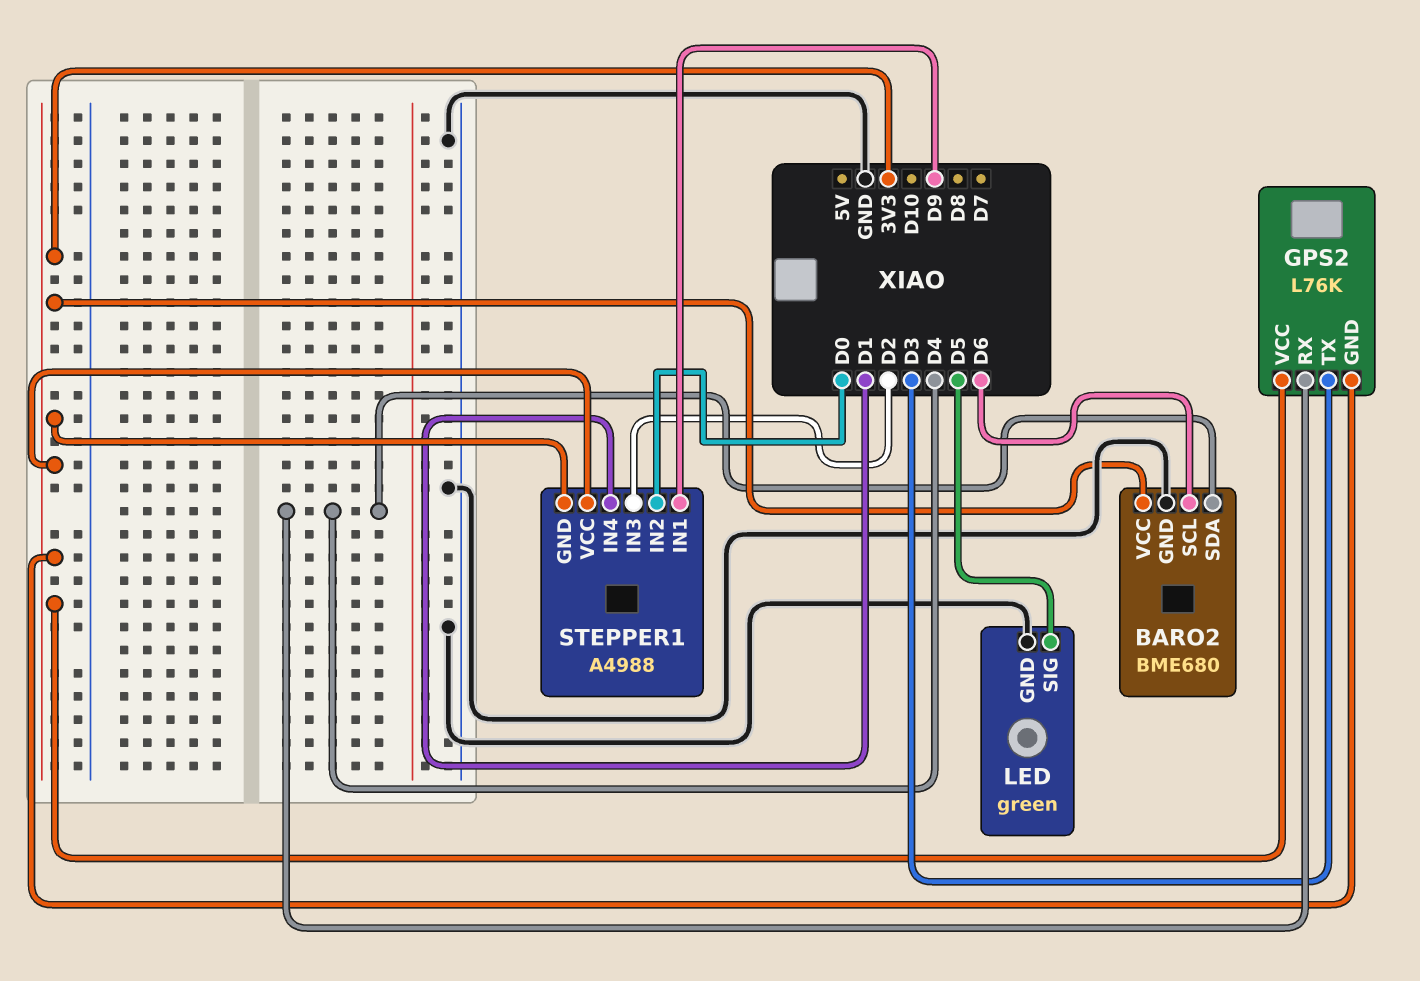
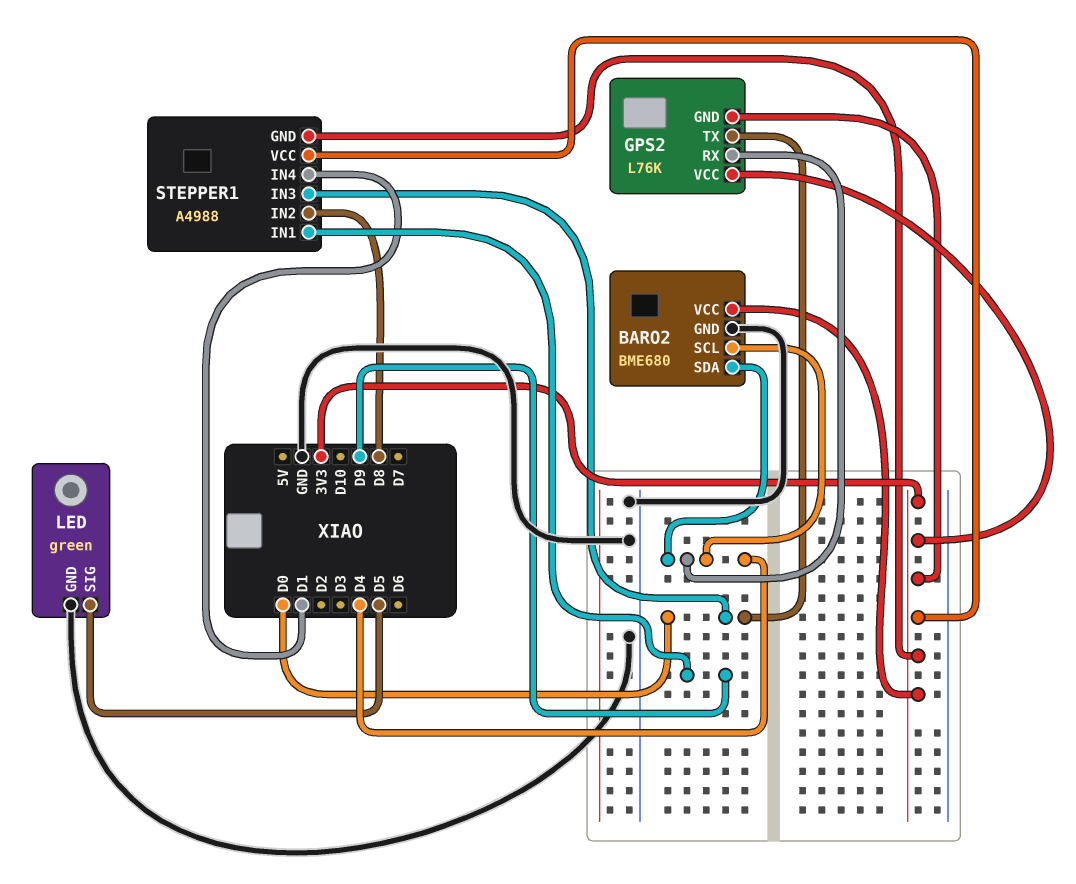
BARO2 pin SCL: D6 -> D4
GPS2 pin TX: D3 -> D0
STEPPER1 pin IN2: D0 -> D8
STEPPER1 pin IN3: D2 -> D0

